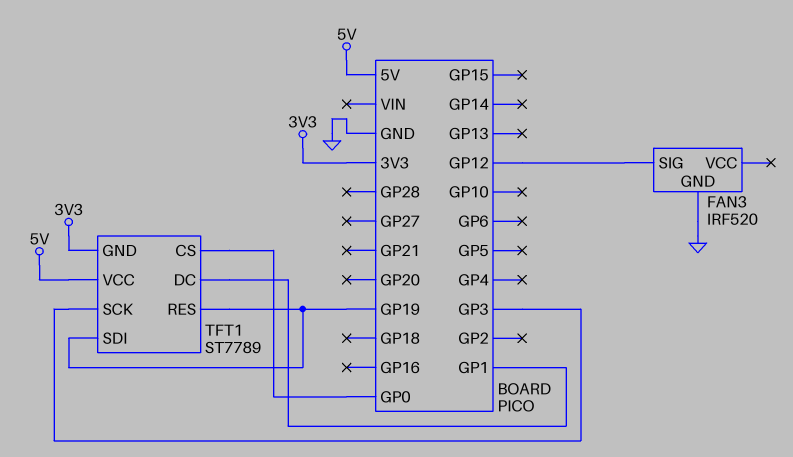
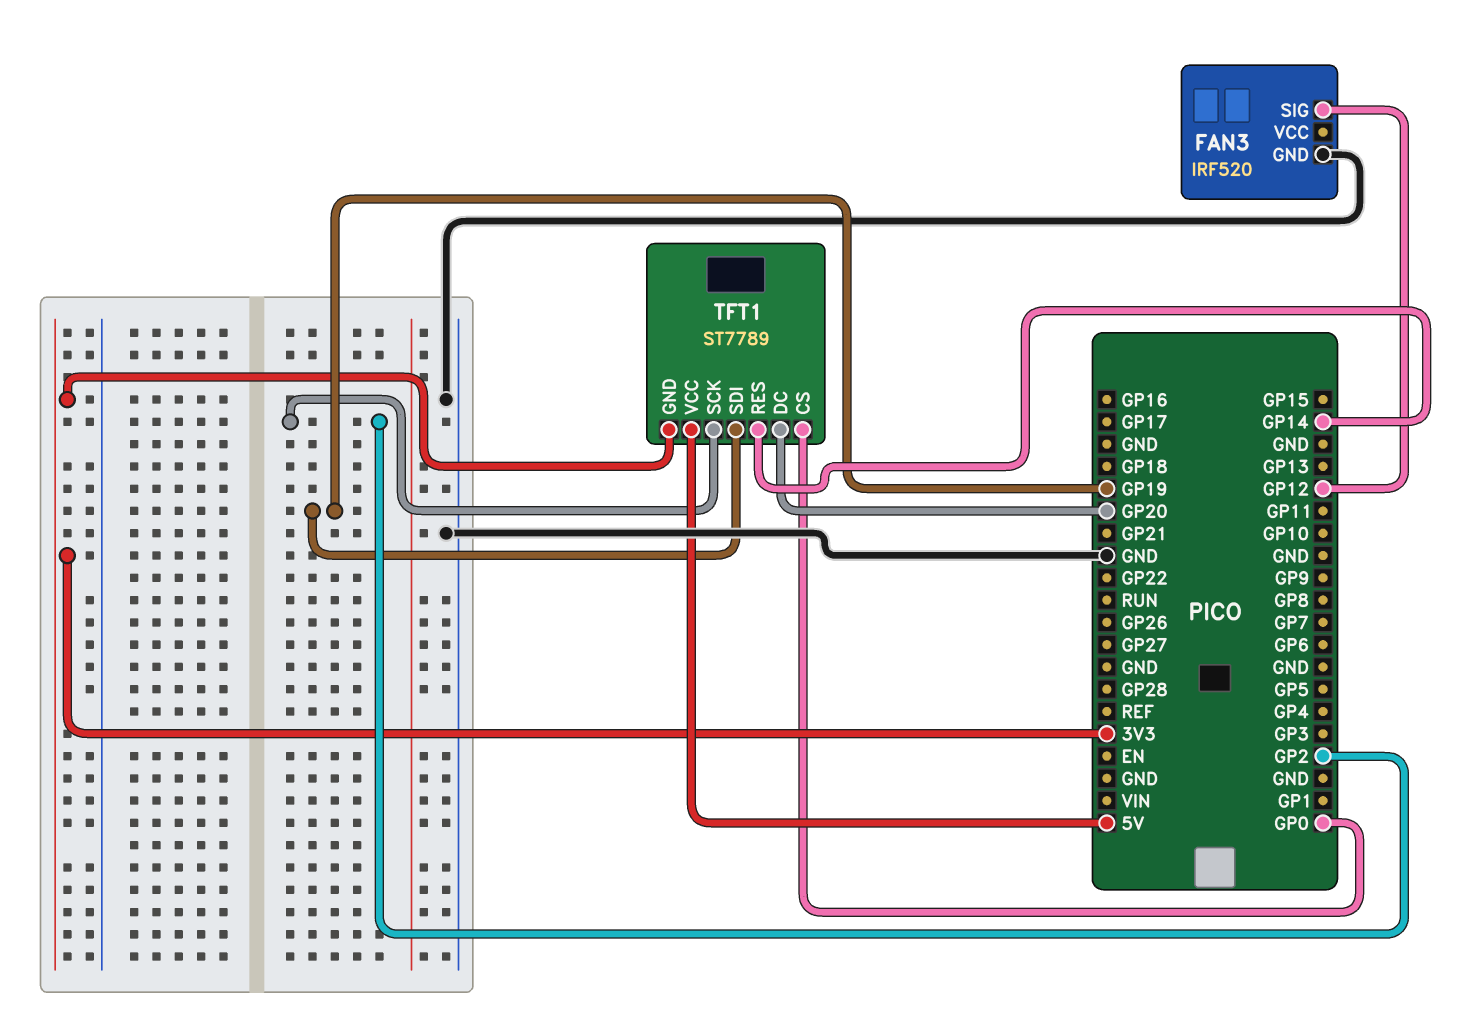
TFT1 pin DC: GP1 -> GP20
TFT1 pin RES: GP19 -> GP14
TFT1 pin SCK: GP3 -> GP2

